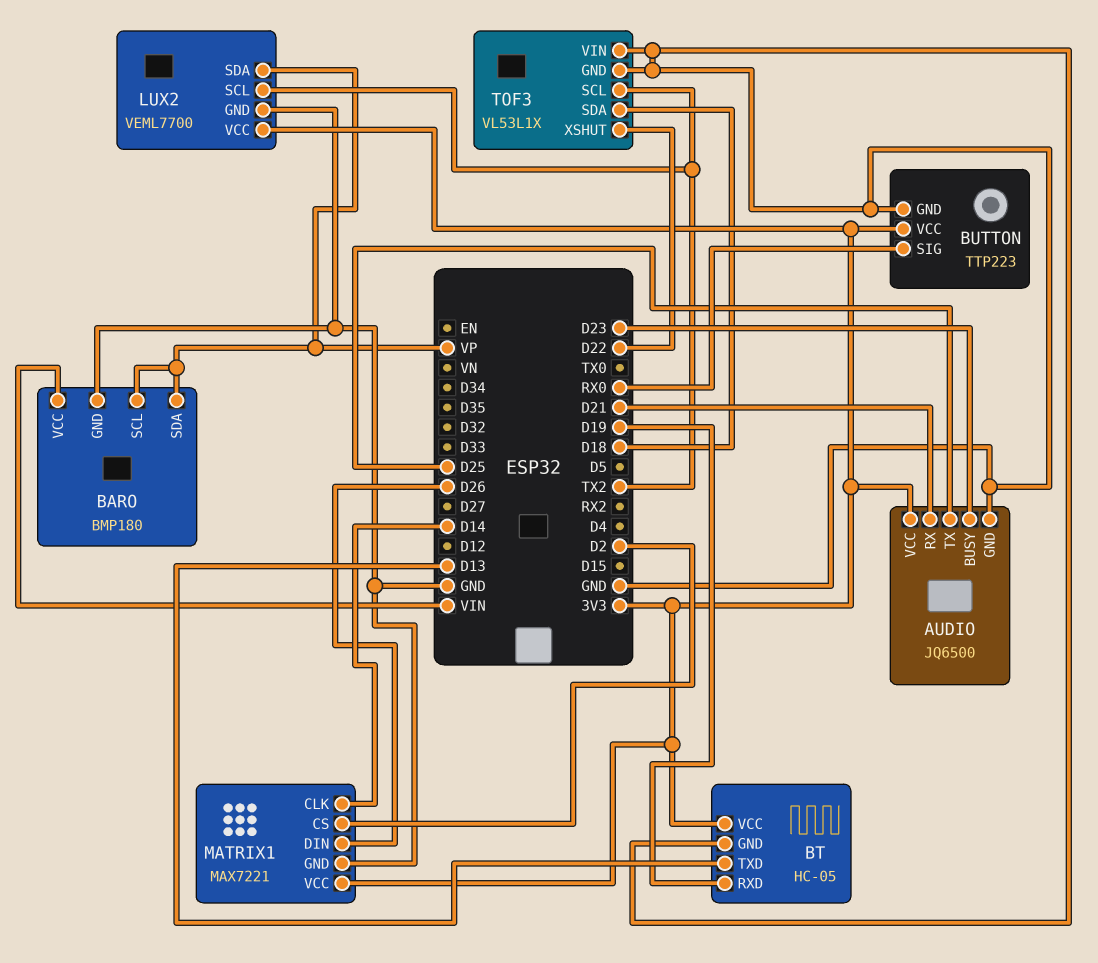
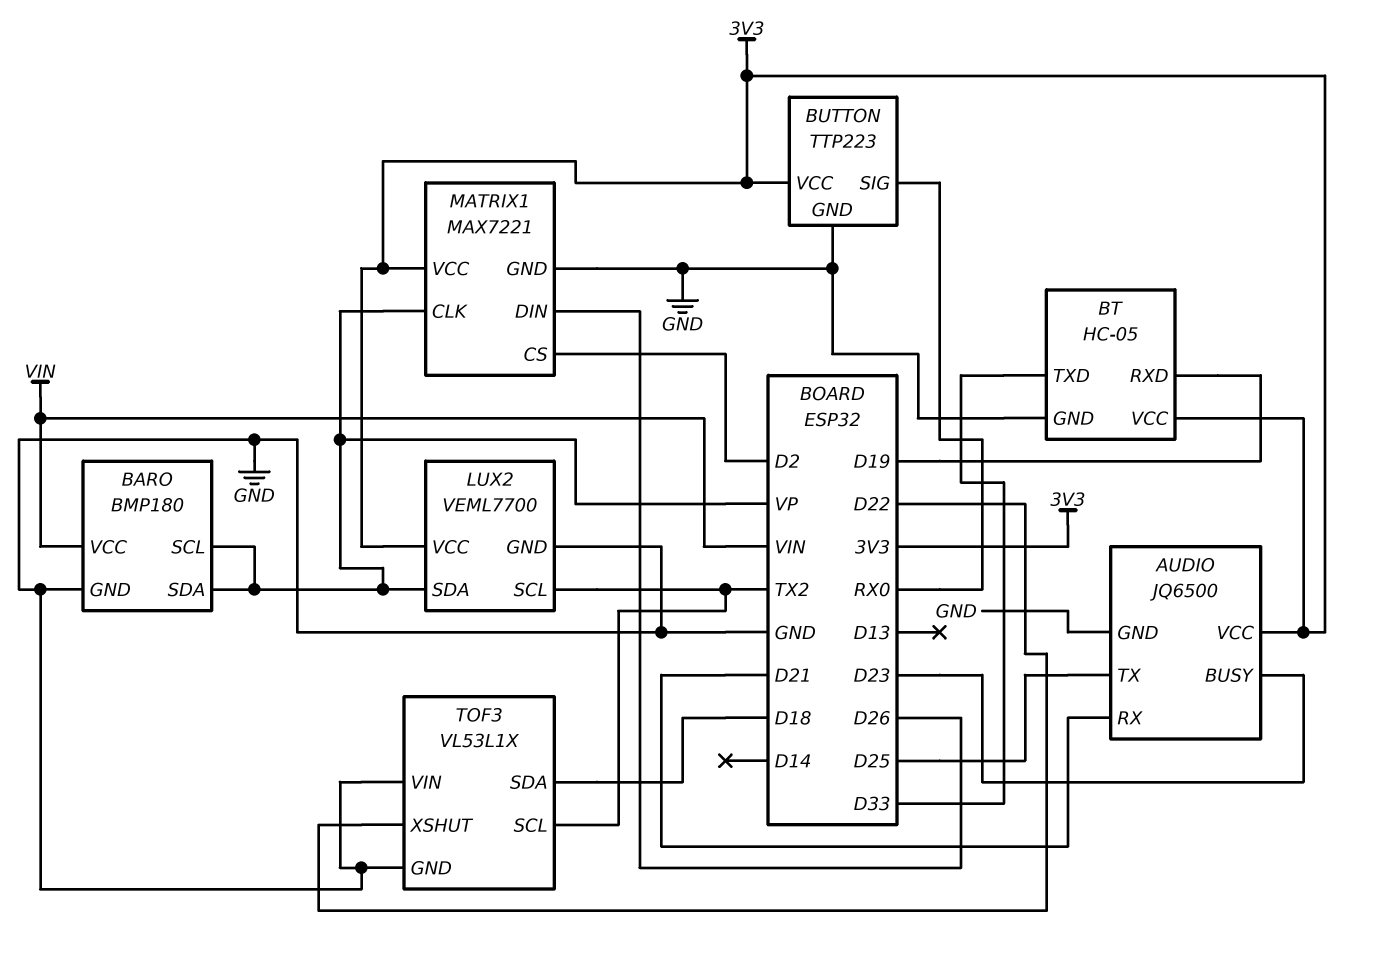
BT pin TXD: D13 -> D33
MATRIX1 pin CLK: D14 -> VP

